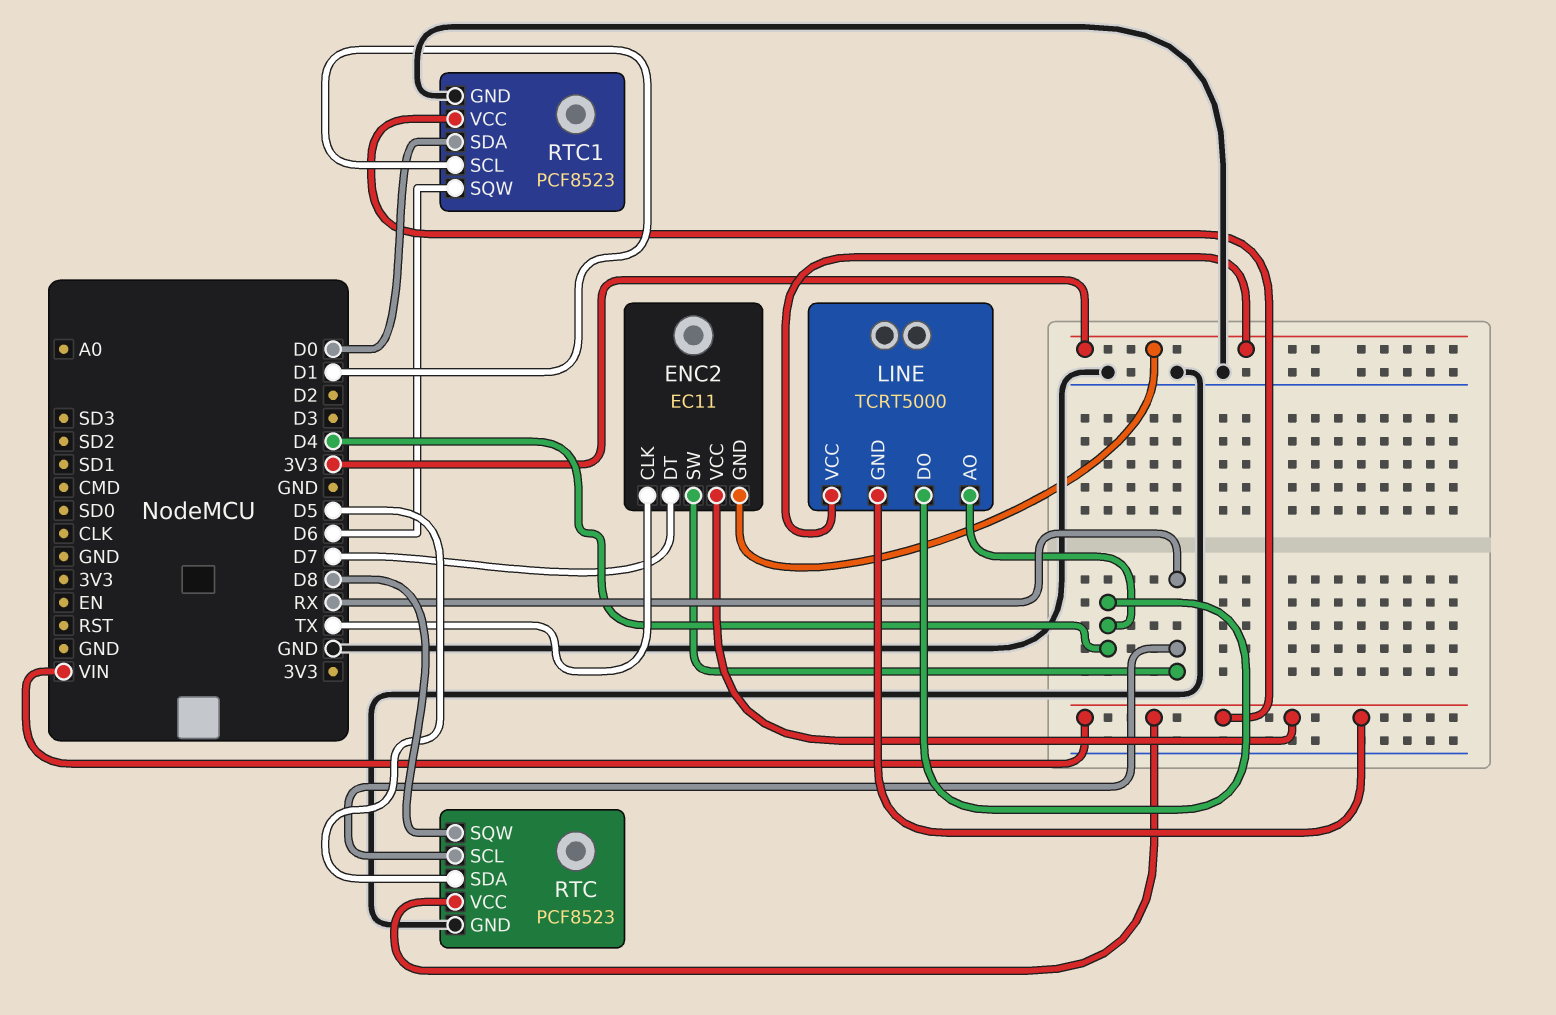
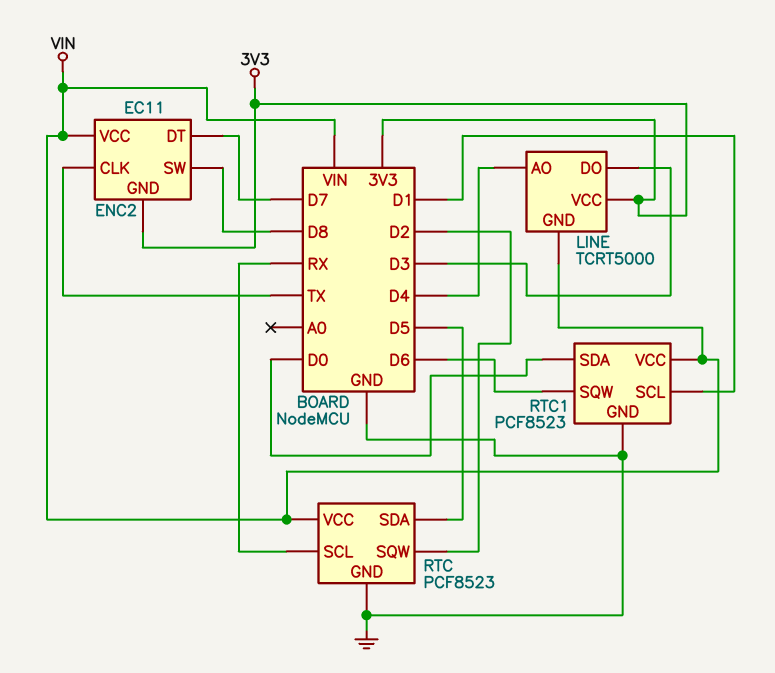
ENC2 pin SW: RX -> D8
LINE pin DO: D4 -> D3
RTC pin SQW: D8 -> D2

